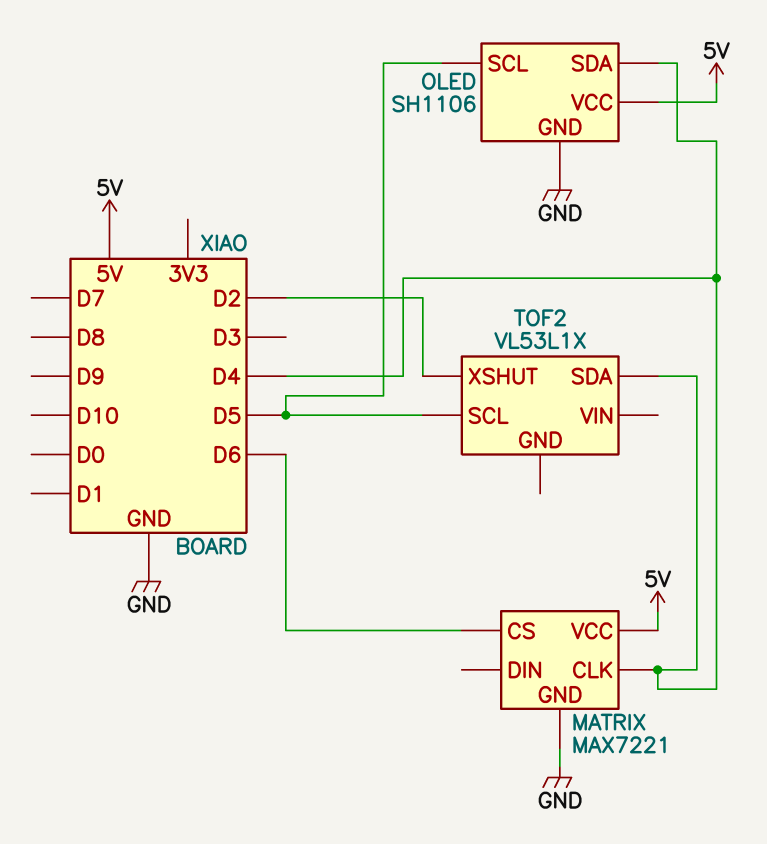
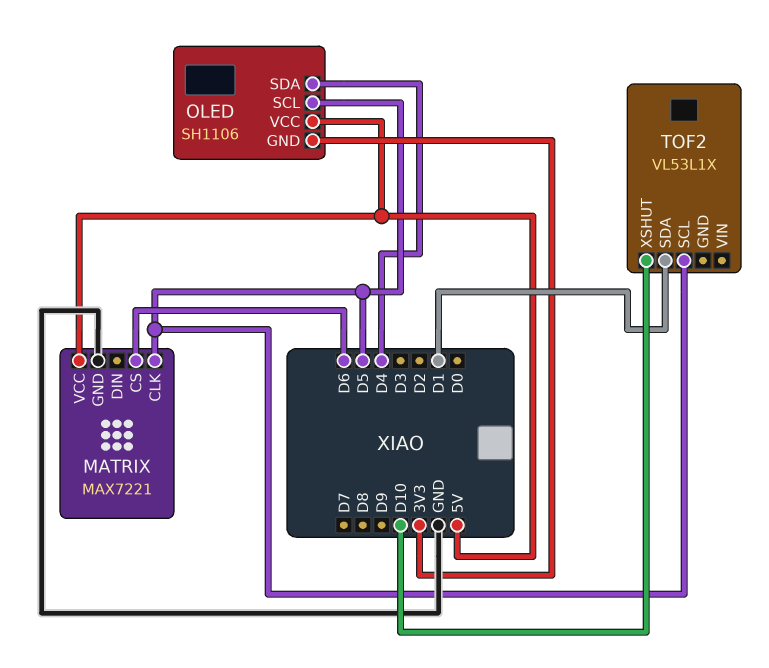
MATRIX pin CLK: D4 -> D5
OLED pin GND: GND -> 3V3
TOF2 pin SDA: D4 -> D1
TOF2 pin XSHUT: D2 -> D10

